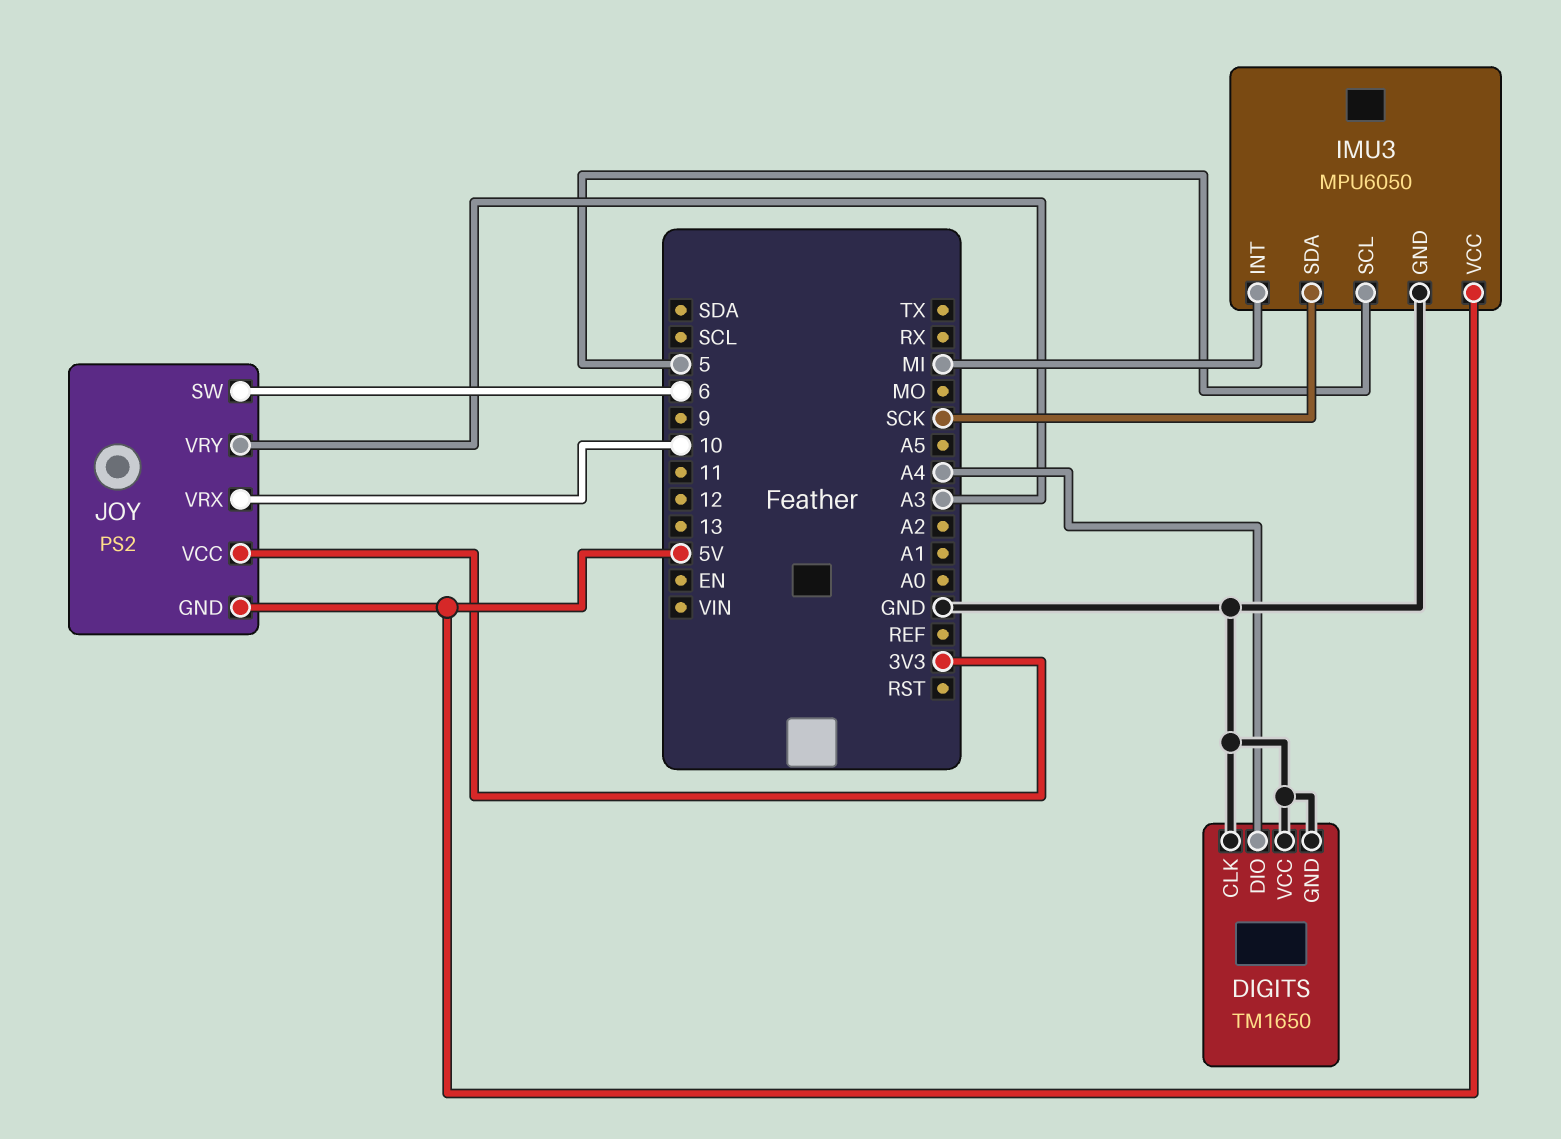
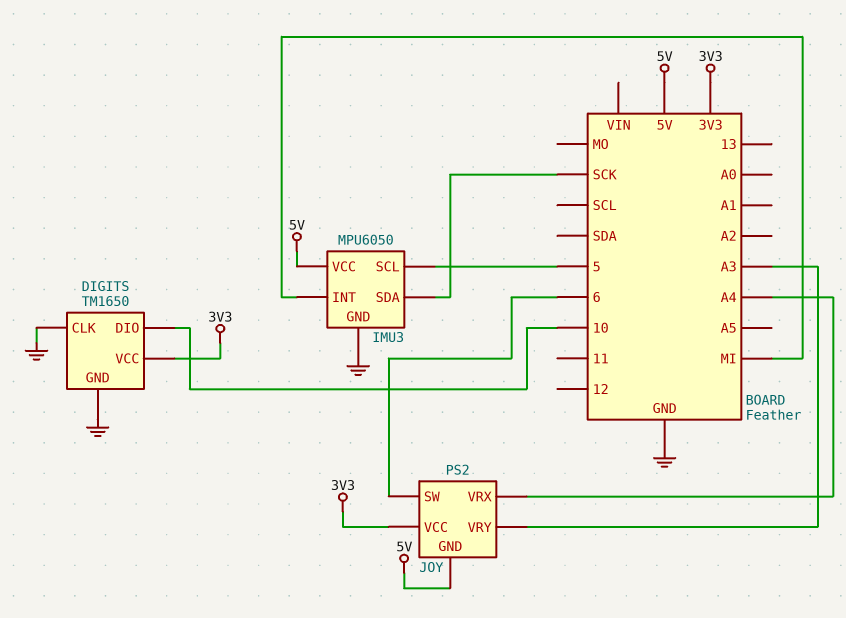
DIGITS pin DIO: A4 -> 10
DIGITS pin VCC: GND -> 3V3
JOY pin VRX: 10 -> A4

